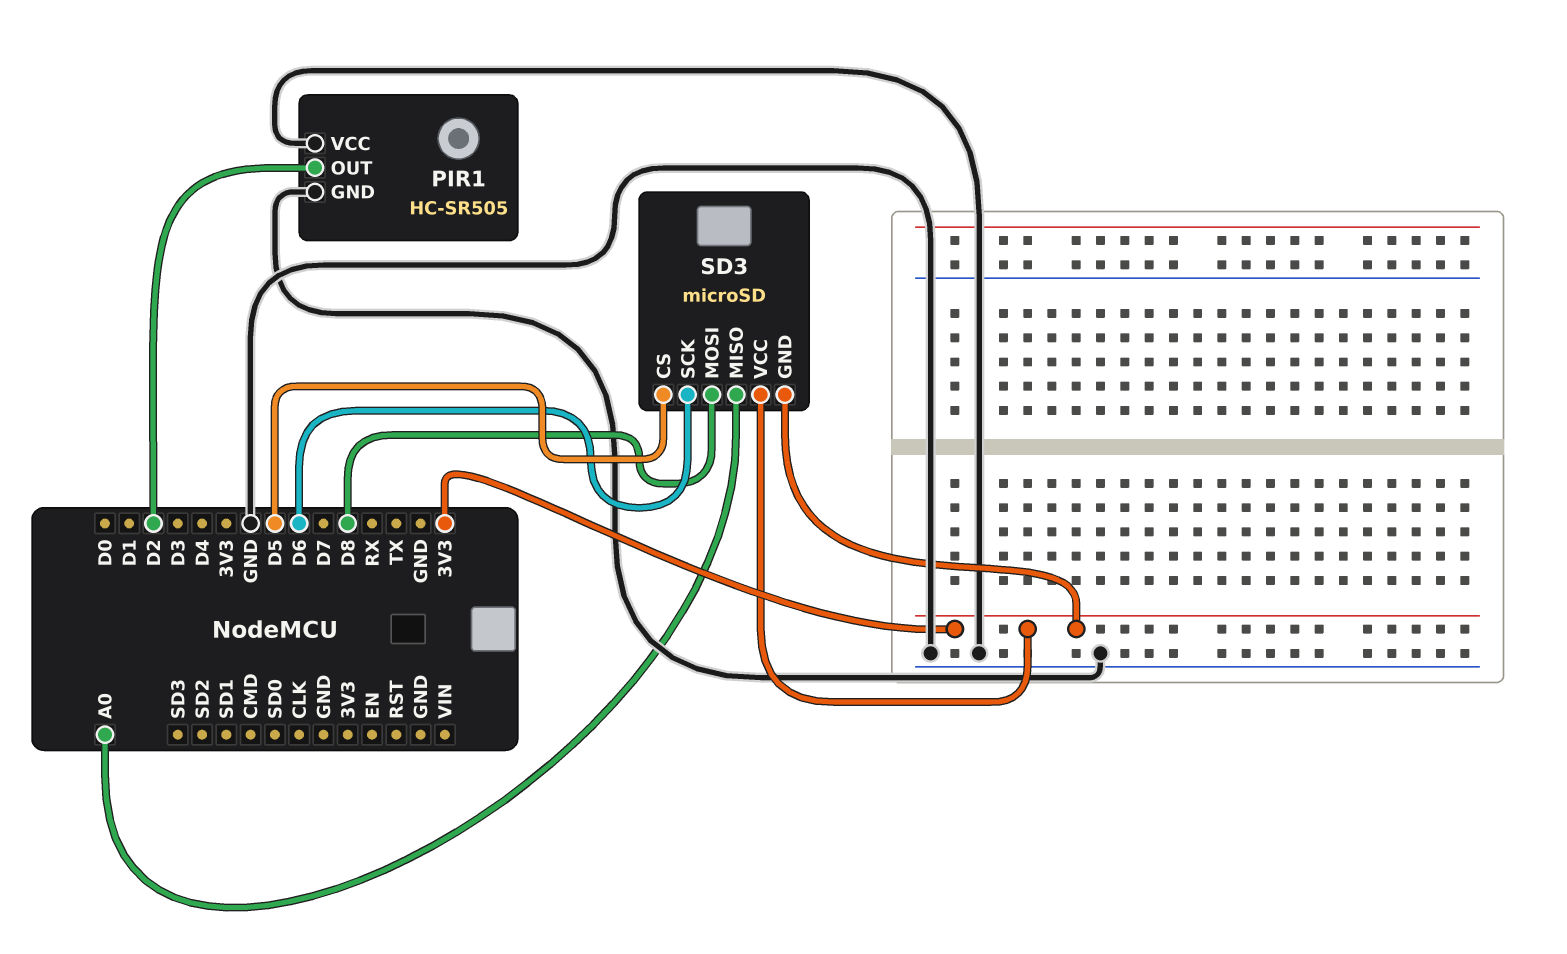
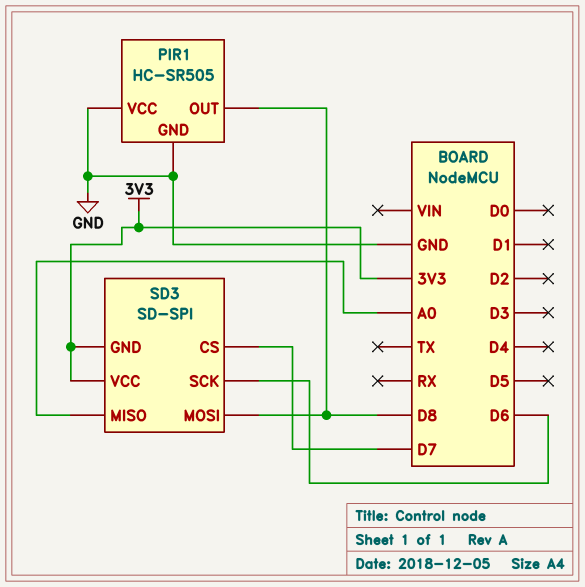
PIR1 pin OUT: D2 -> D8
SD3: microSD -> SD-SPI
SD3 pin CS: D5 -> D7

